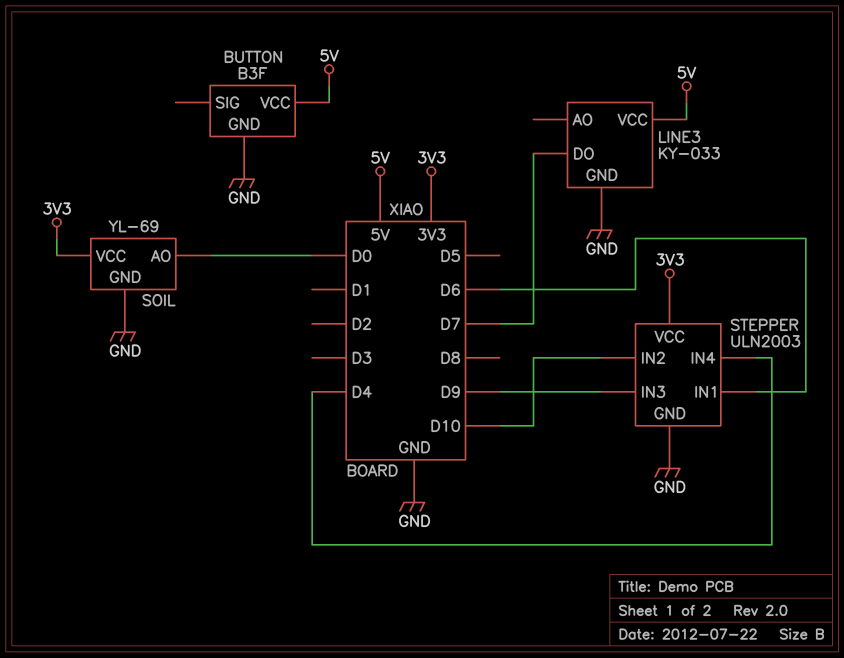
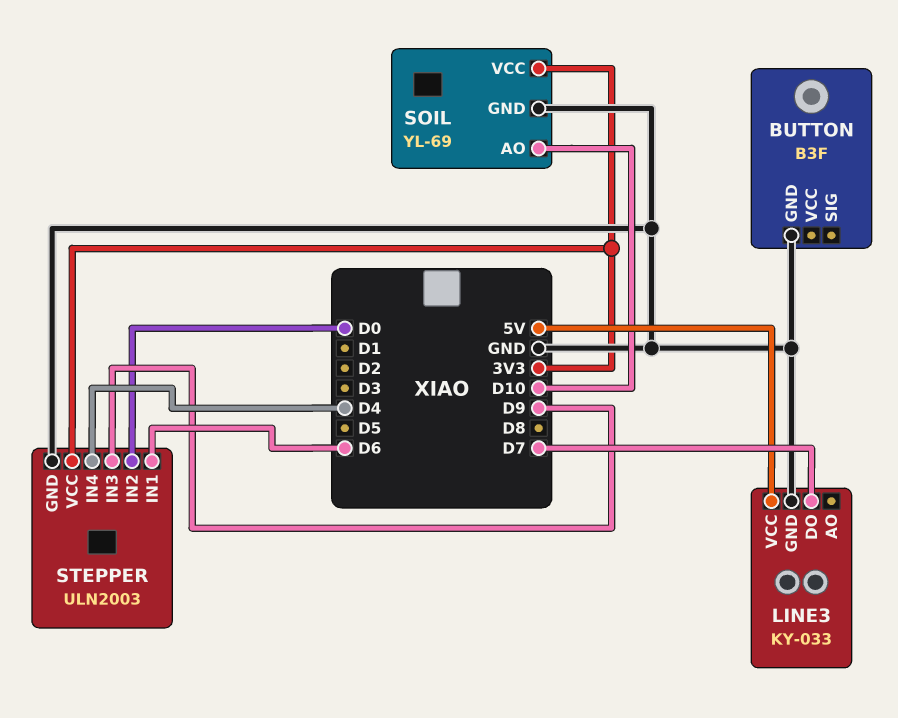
BUTTON pin VCC: 5V -> none
SOIL pin AO: D0 -> D10
STEPPER pin IN2: D10 -> D0

